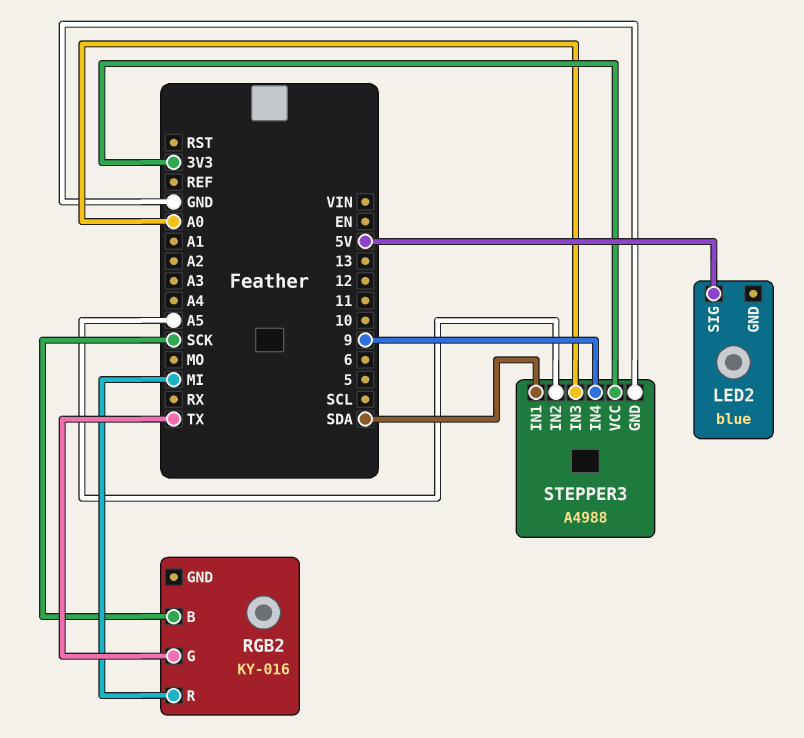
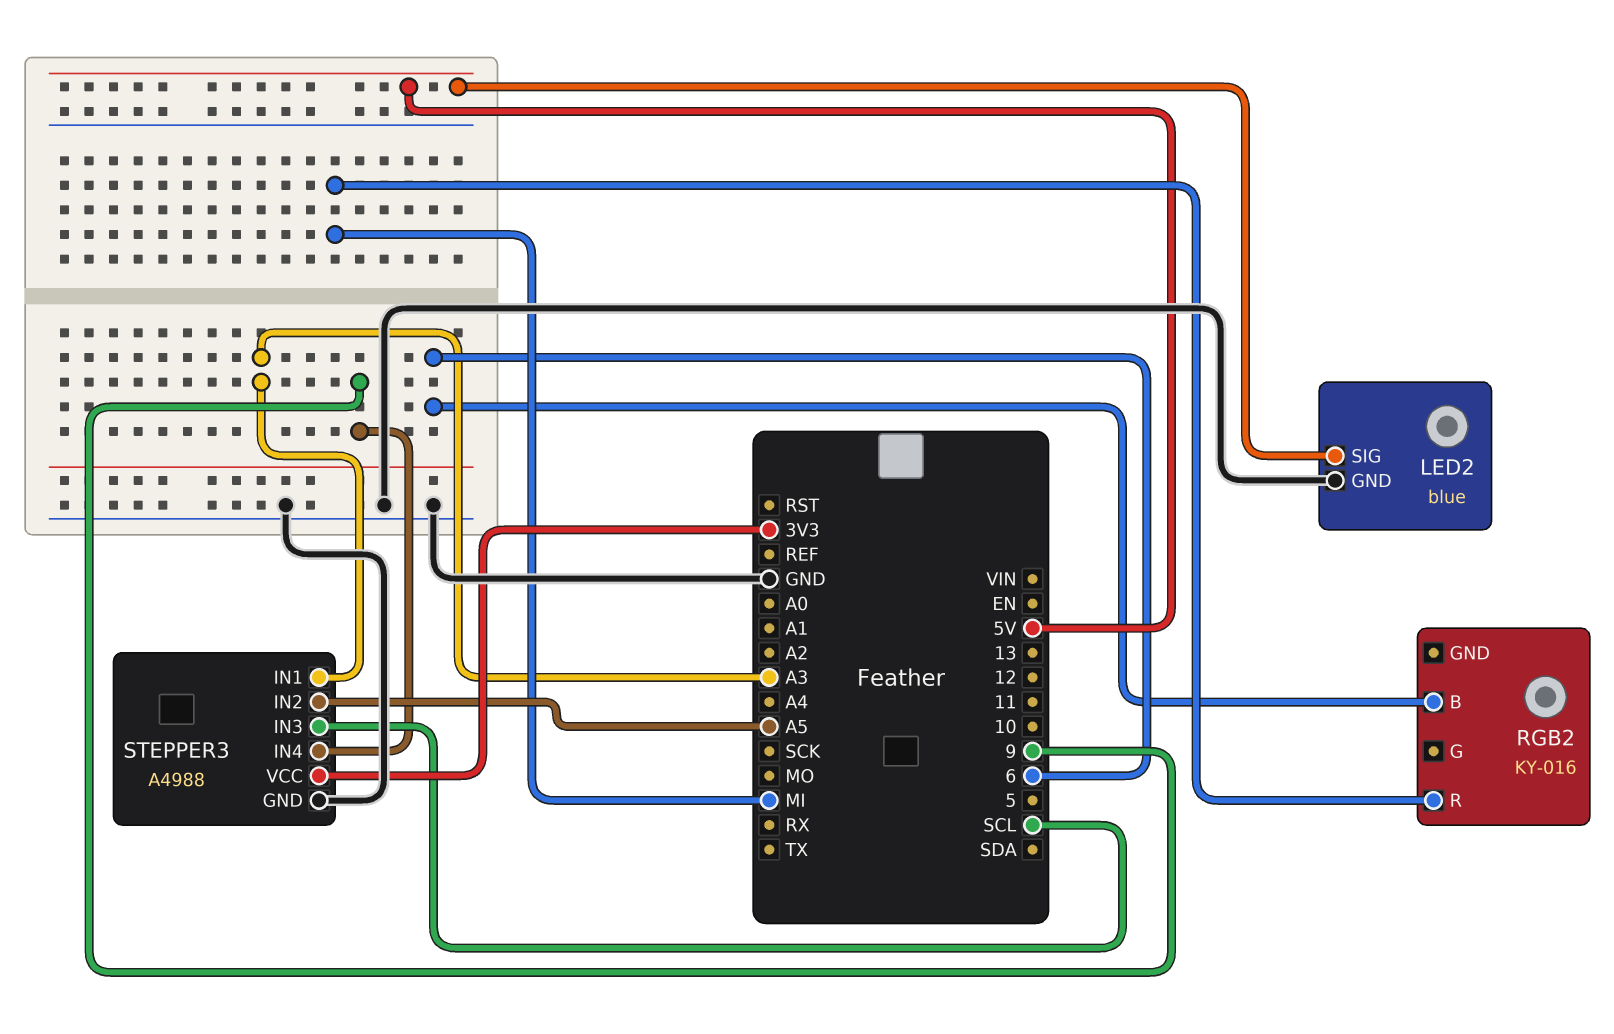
LED2 pin GND: none -> GND
RGB2 pin B: SCK -> 6
RGB2 pin G: TX -> none
STEPPER3 pin IN1: SDA -> A3
STEPPER3 pin IN3: A0 -> SCL

